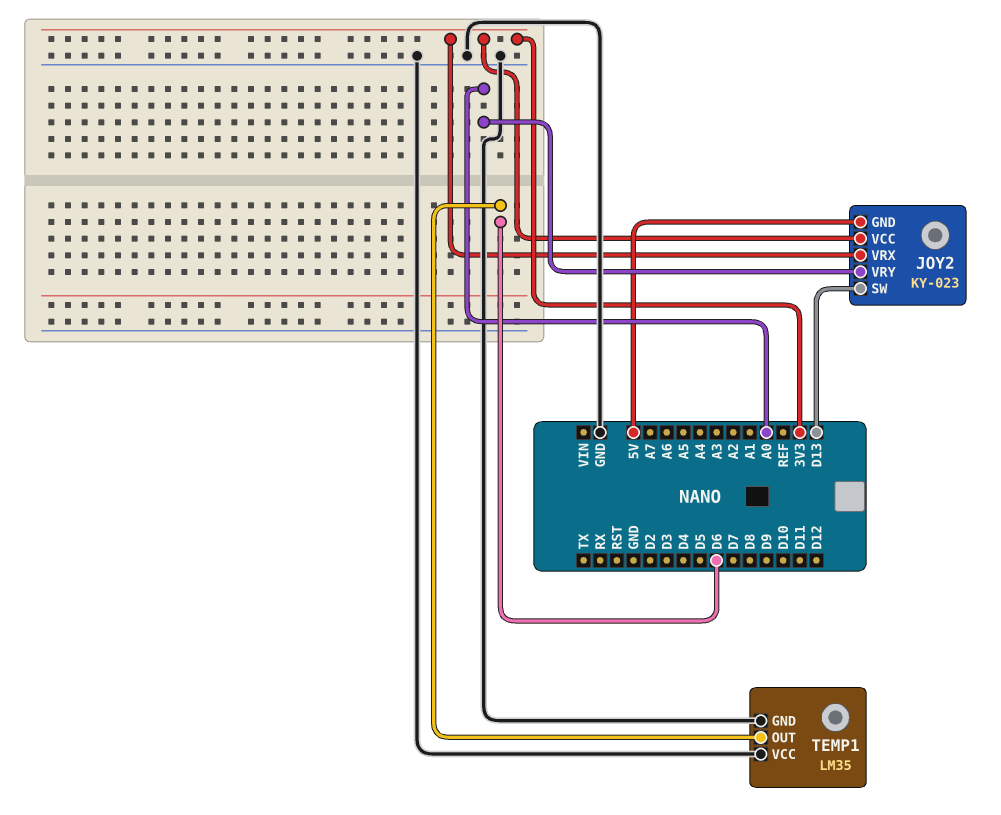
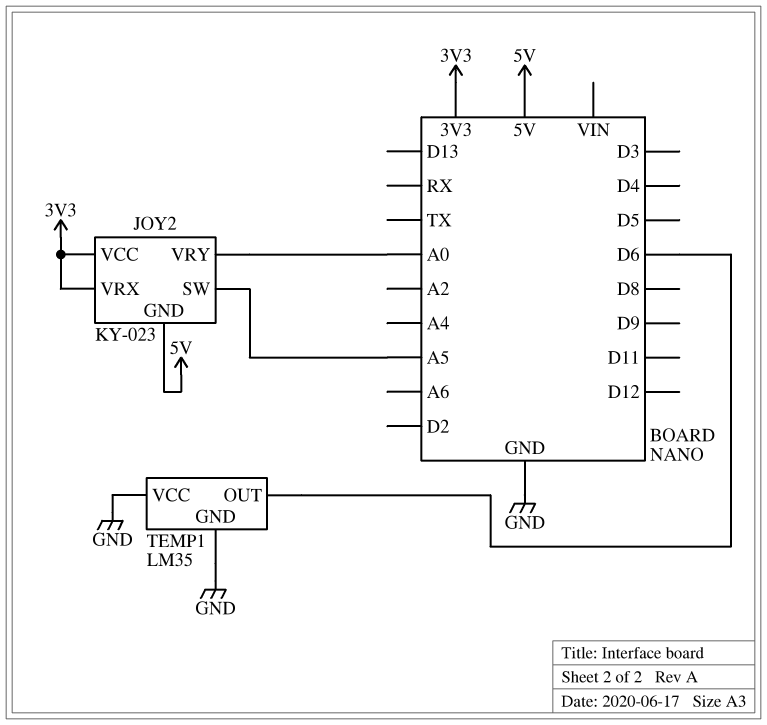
JOY2 pin SW: D13 -> A5

